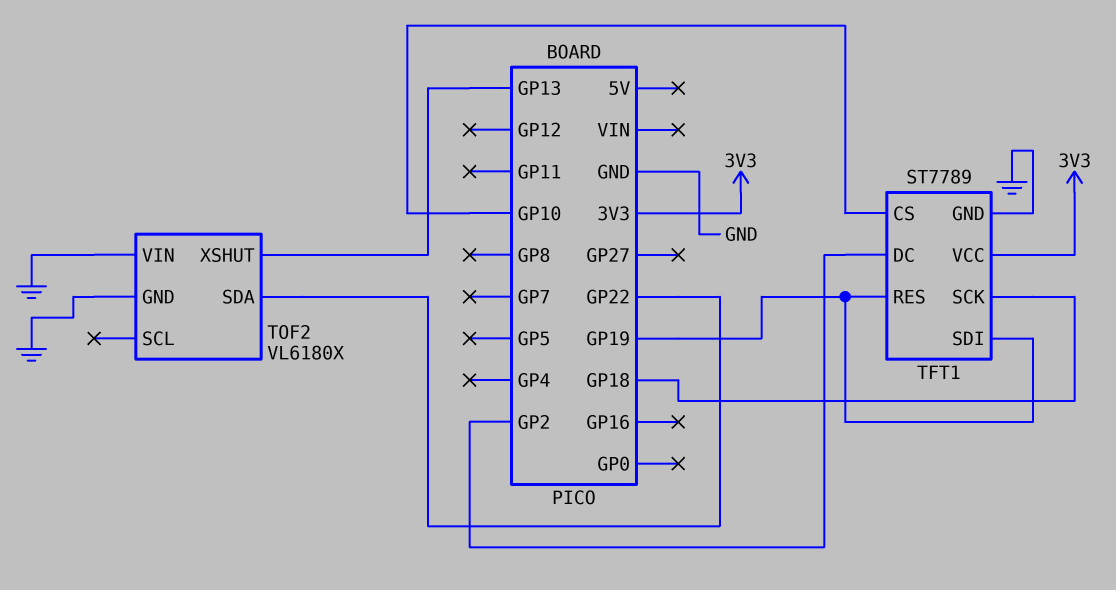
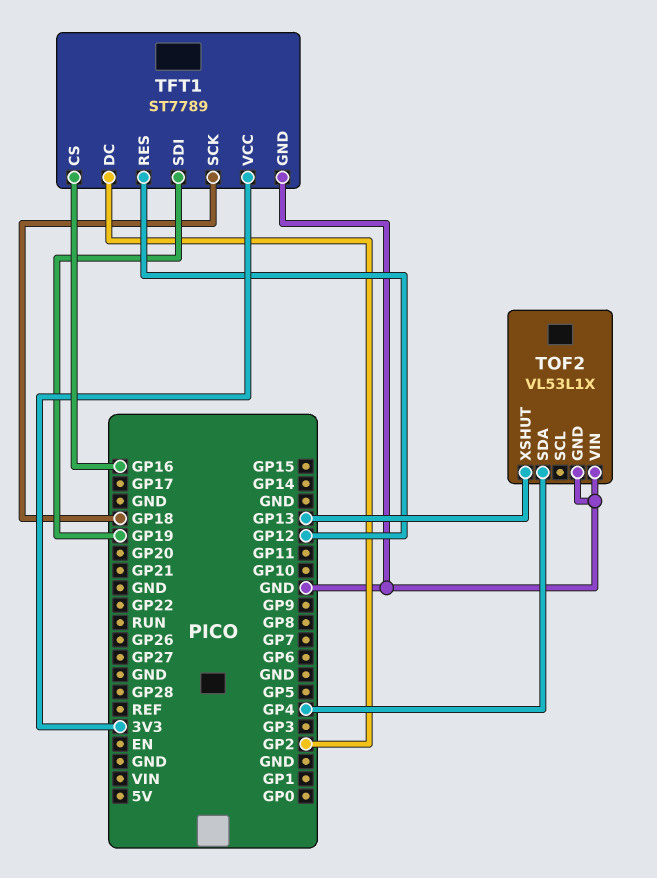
TFT1 pin CS: GP10 -> GP16
TFT1 pin RES: GP19 -> GP12
TOF2: VL6180X -> VL53L1X
TOF2 pin SDA: GP22 -> GP4

